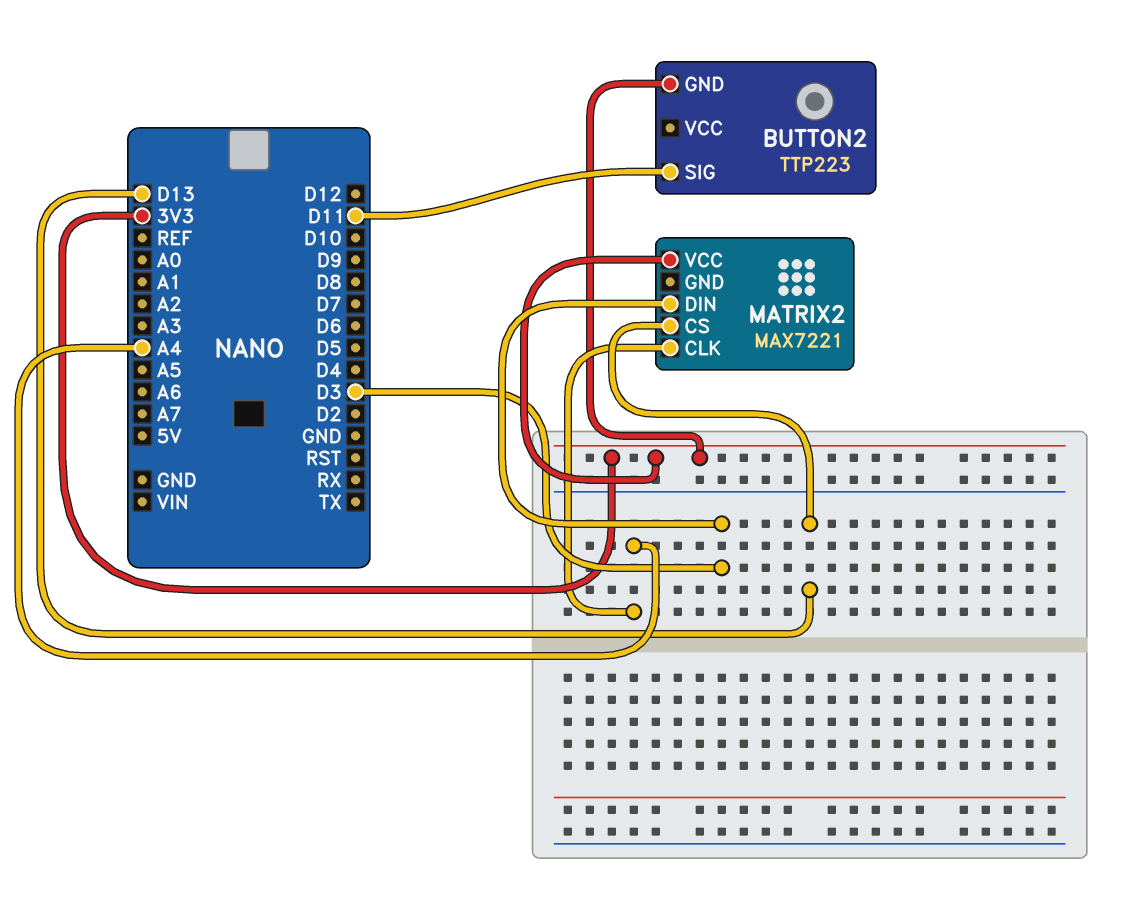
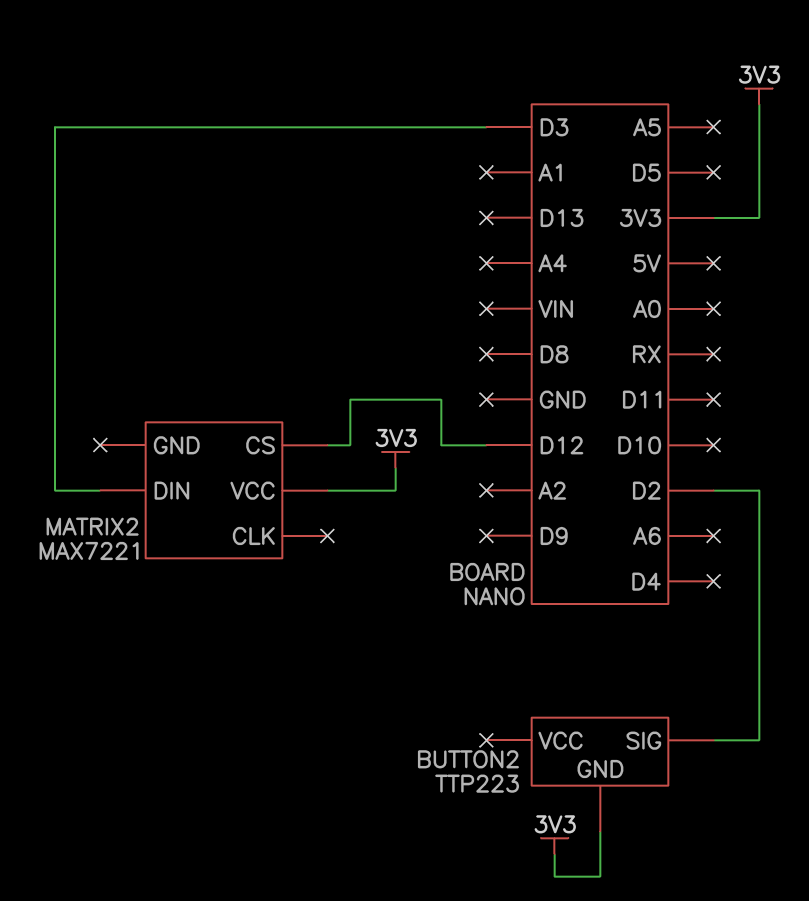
BUTTON2 pin SIG: D11 -> D2
MATRIX2 pin CLK: A4 -> none
MATRIX2 pin CS: D13 -> D12

